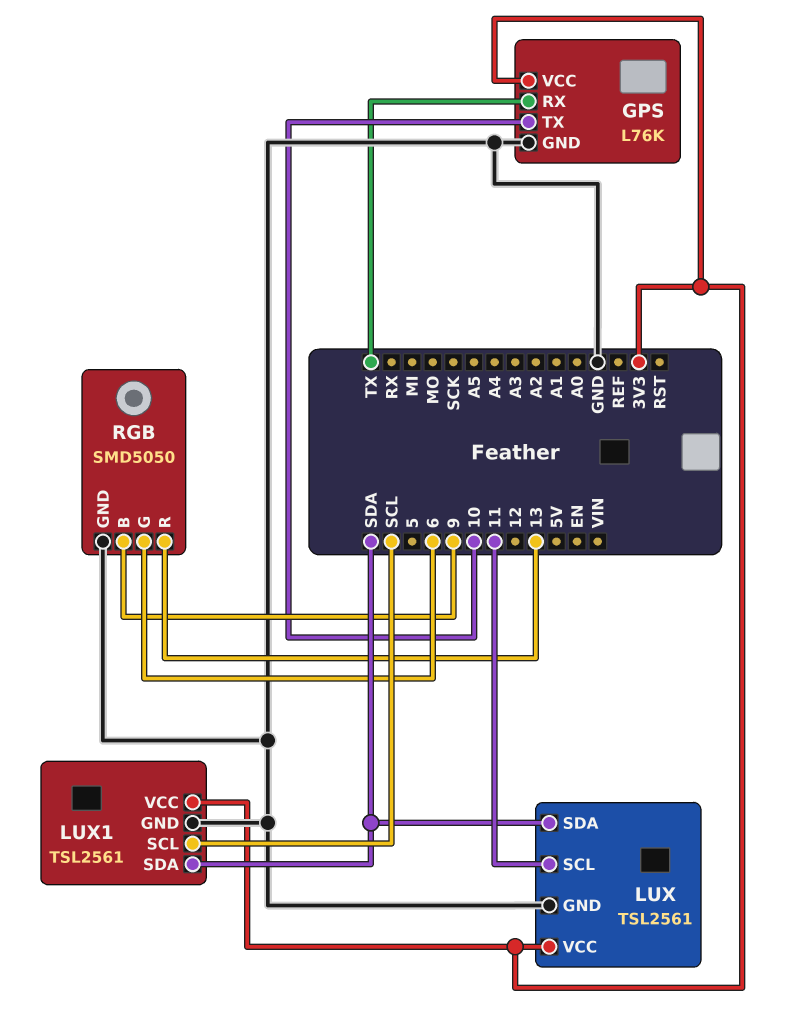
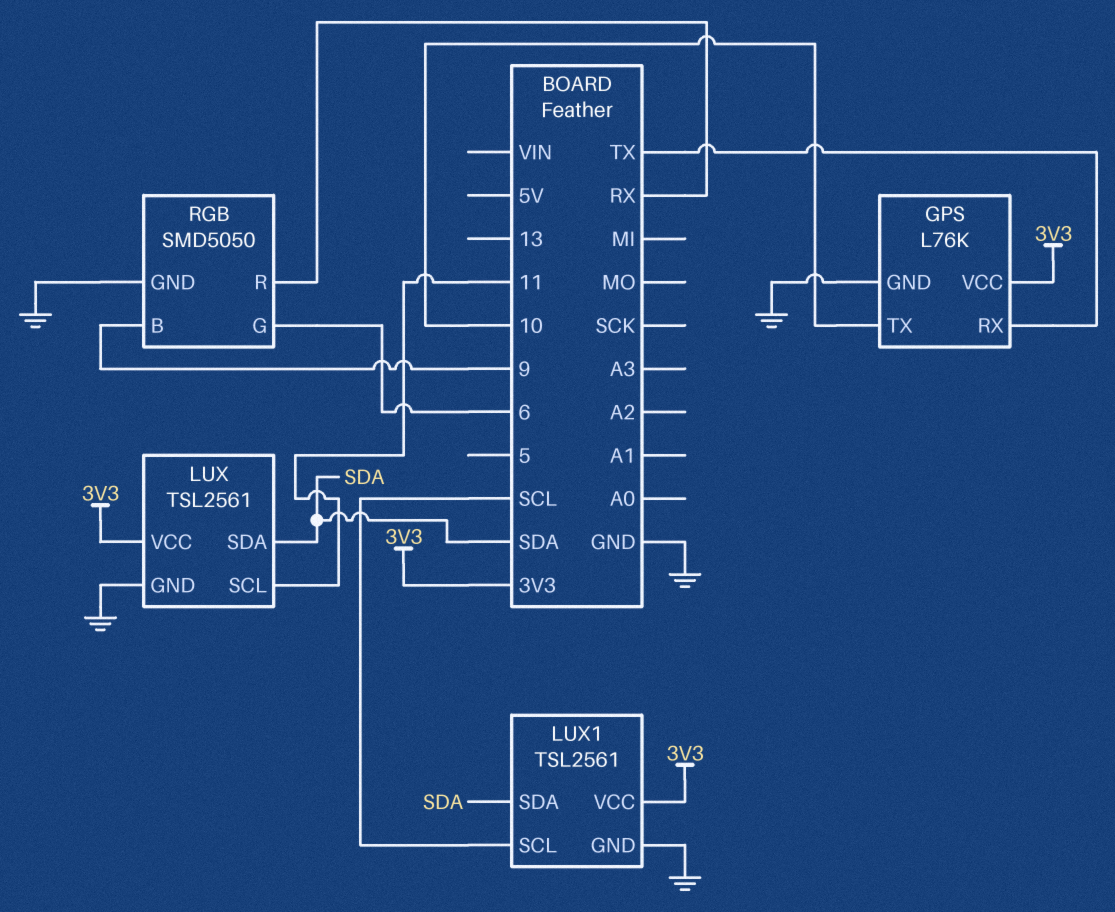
RGB pin R: 13 -> RX

